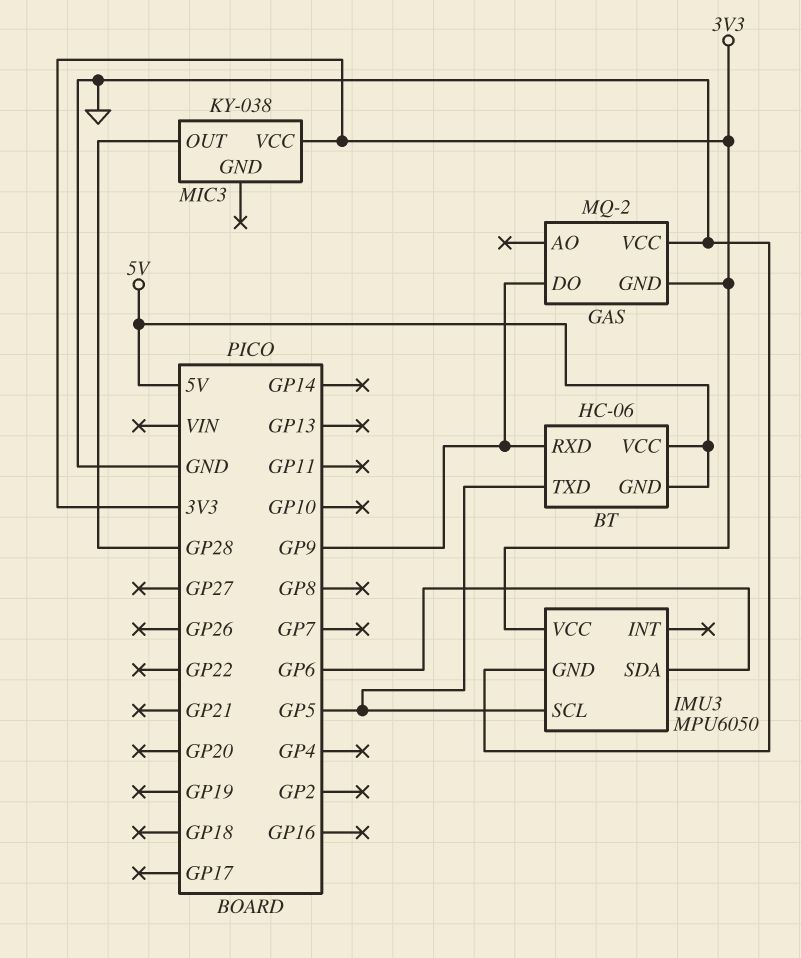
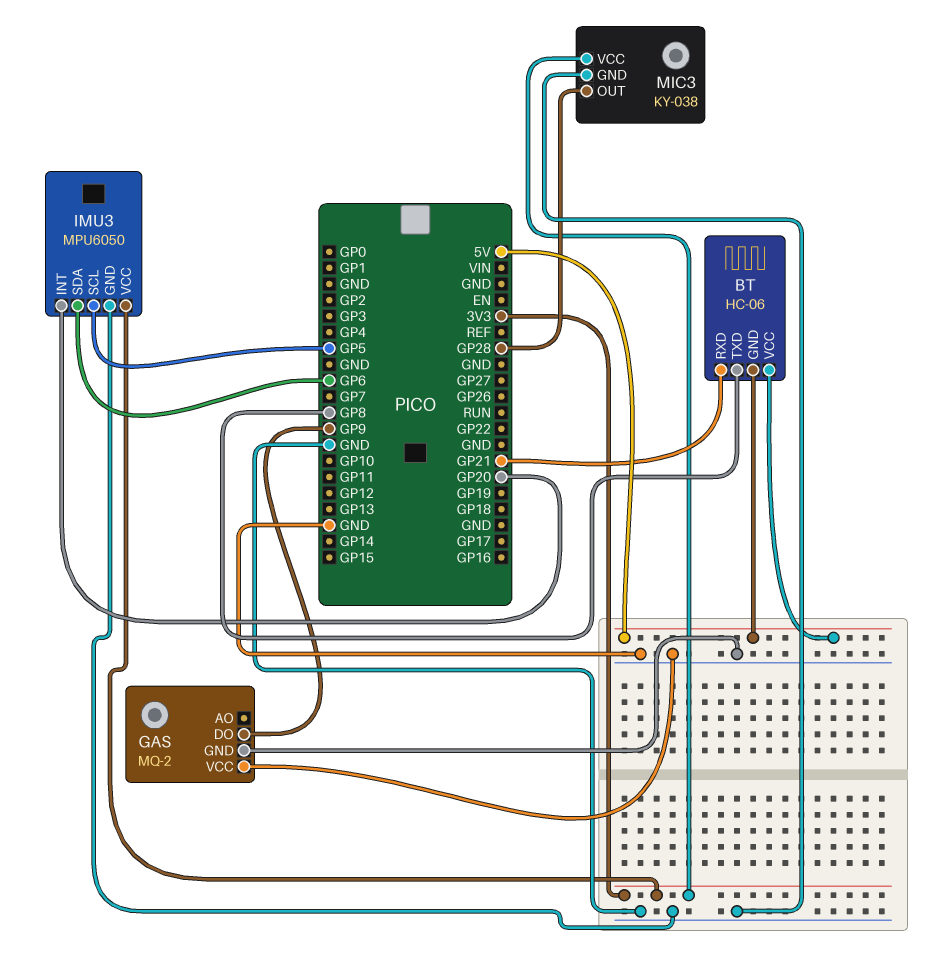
BT pin RXD: GP9 -> GP21
BT pin TXD: GP5 -> GP8
GAS pin GND: 3V3 -> GND
IMU3 pin INT: none -> GP20
MIC3 pin GND: none -> GND

